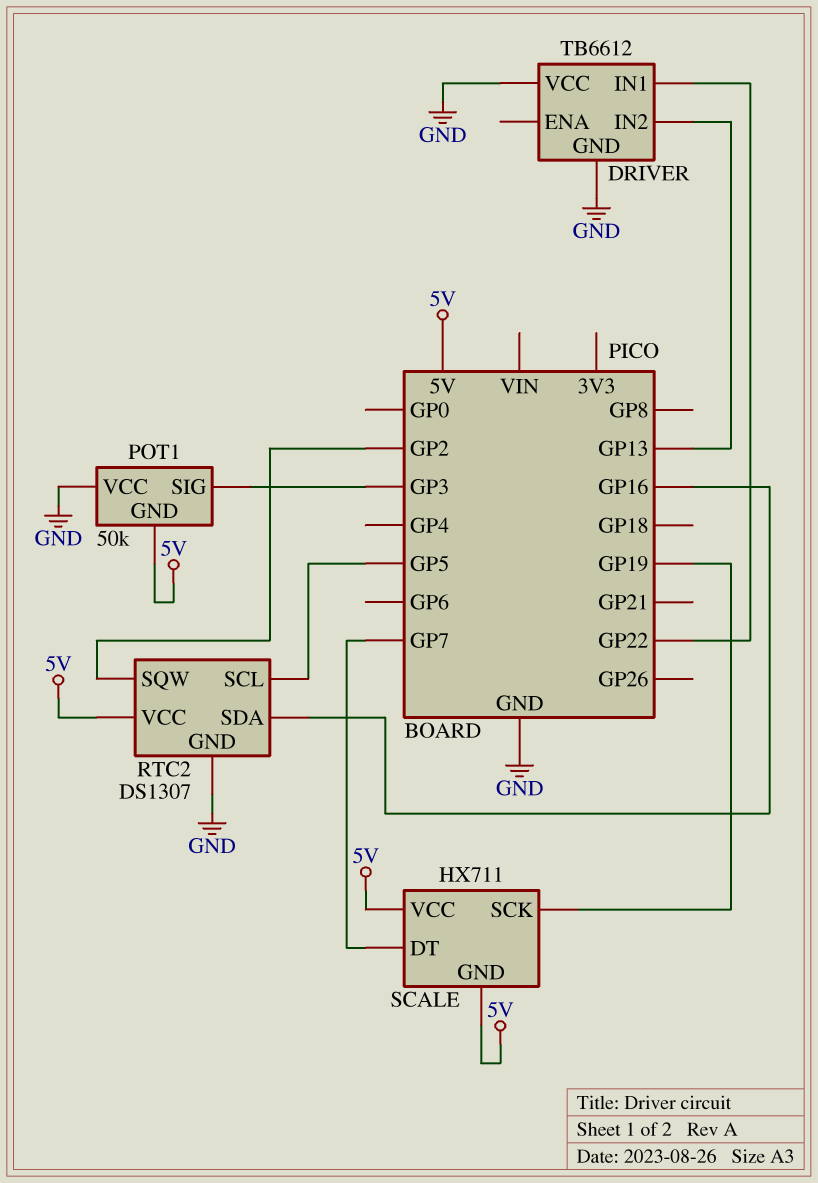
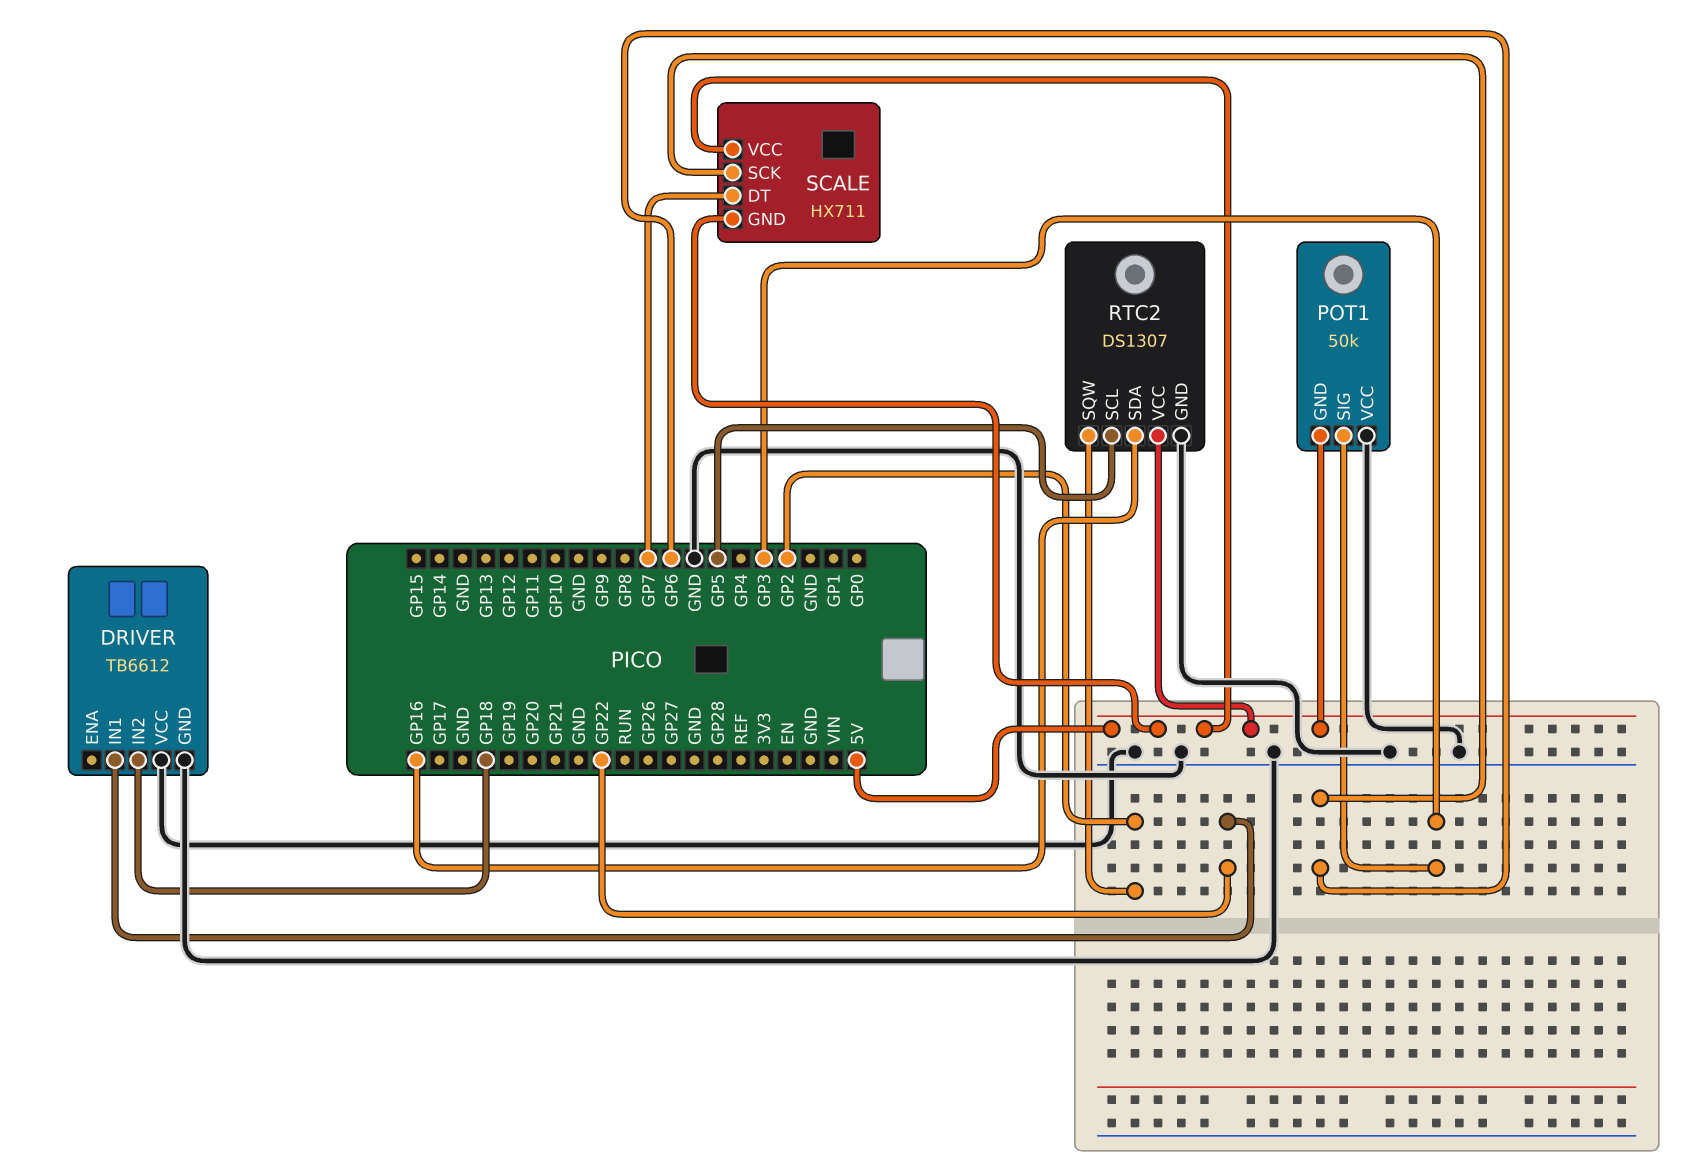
DRIVER pin IN2: GP13 -> GP18
SCALE pin SCK: GP19 -> GP6

